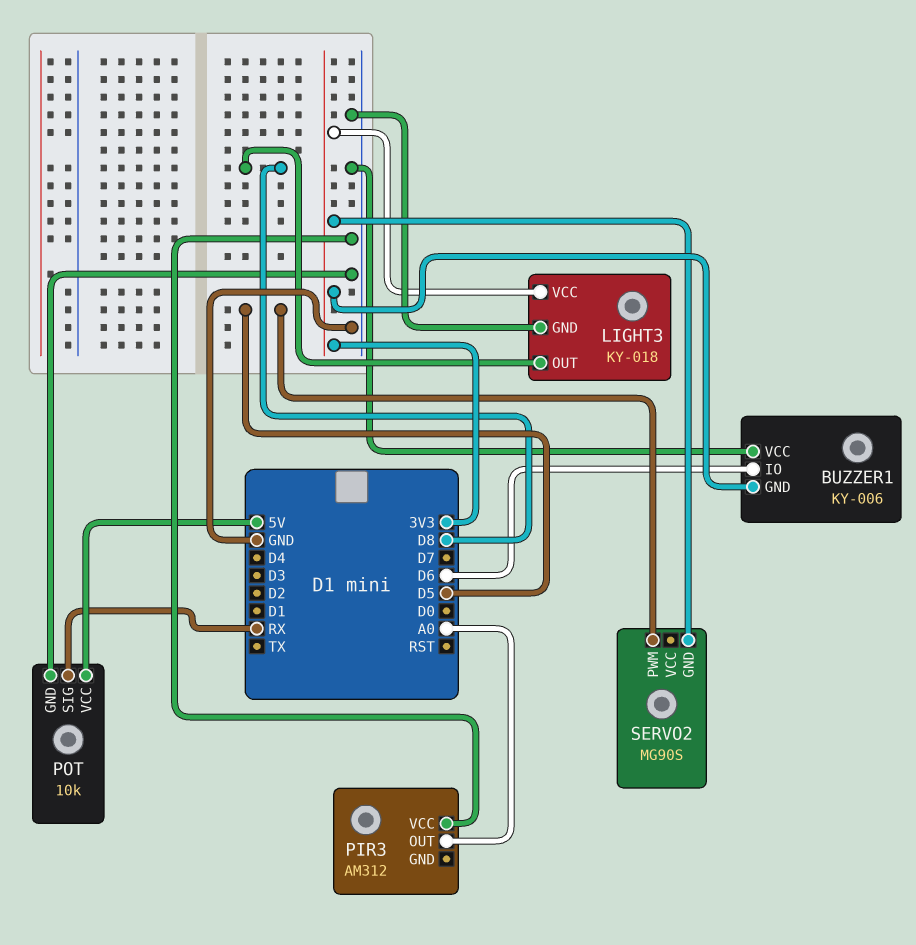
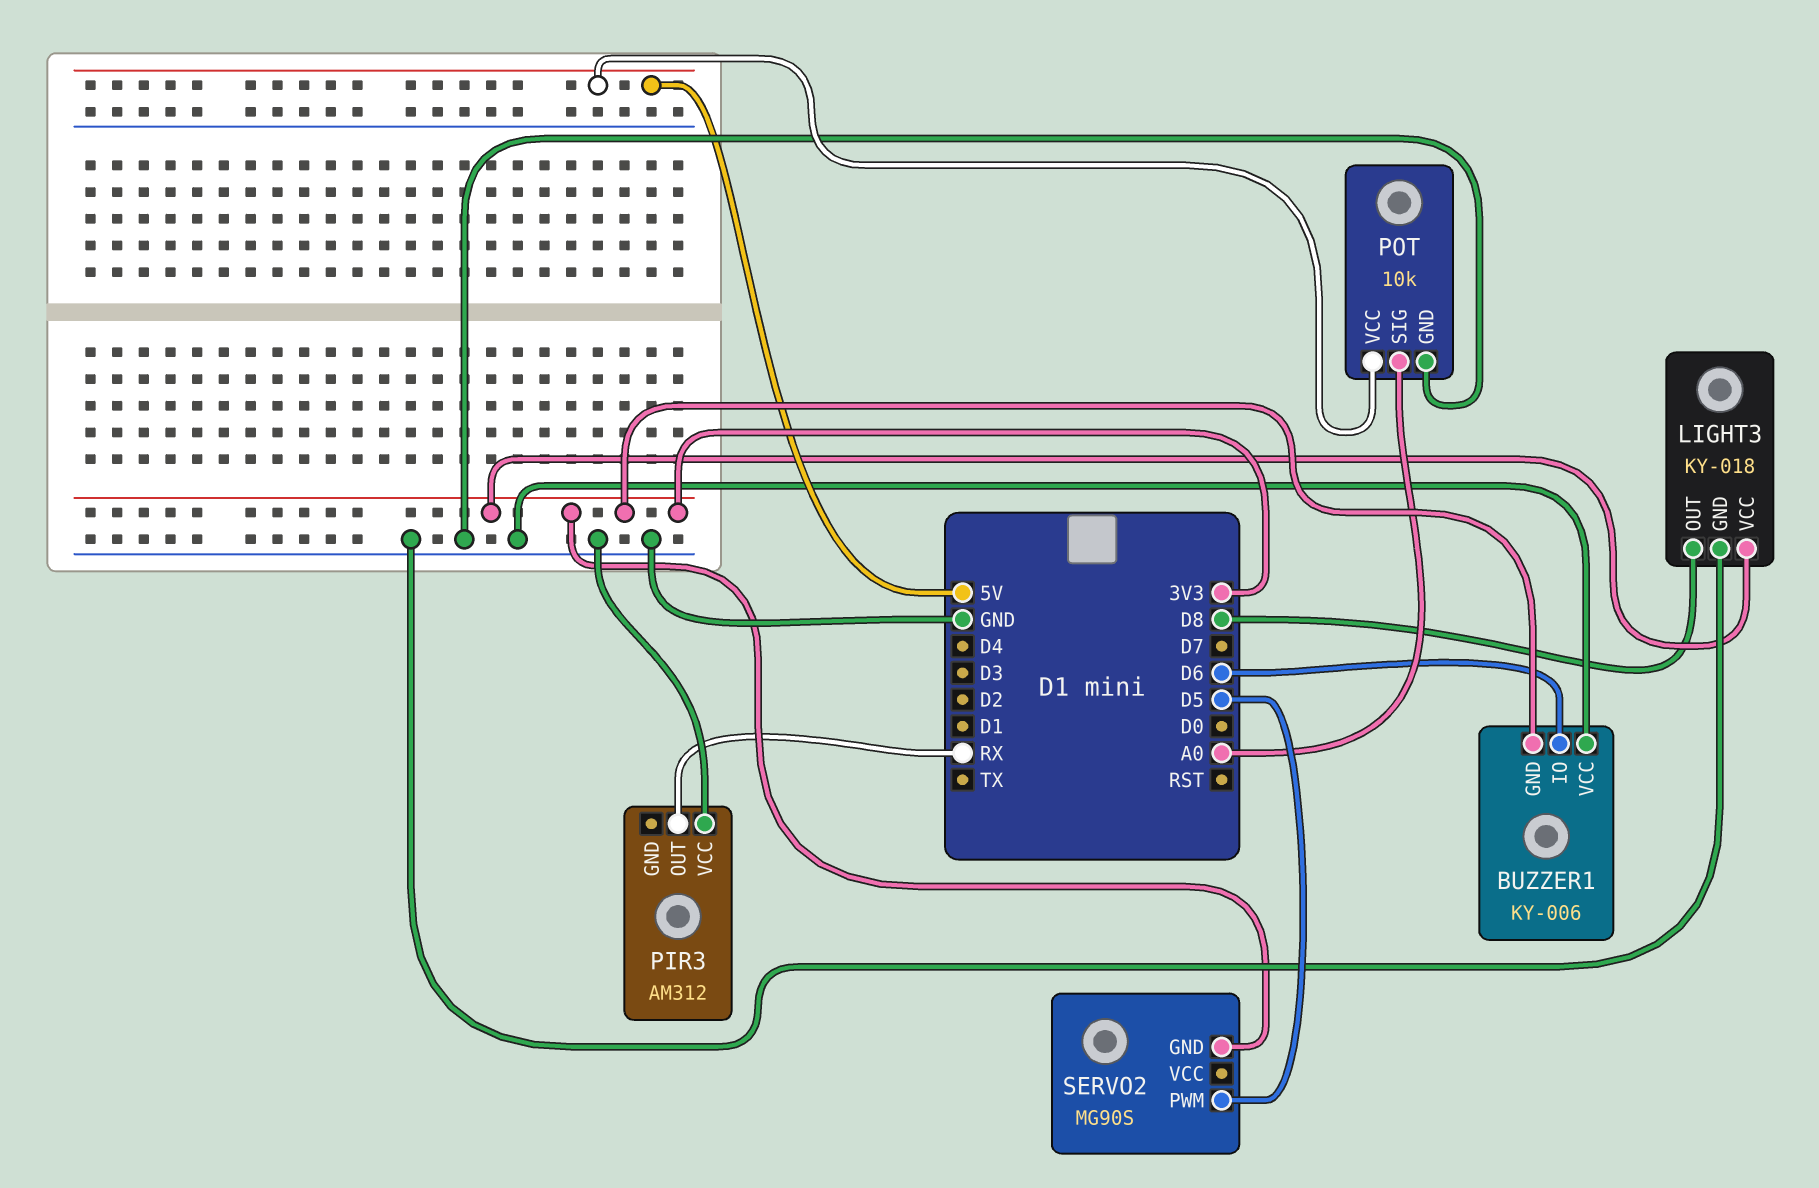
PIR3 pin OUT: A0 -> RX
POT pin SIG: RX -> A0

